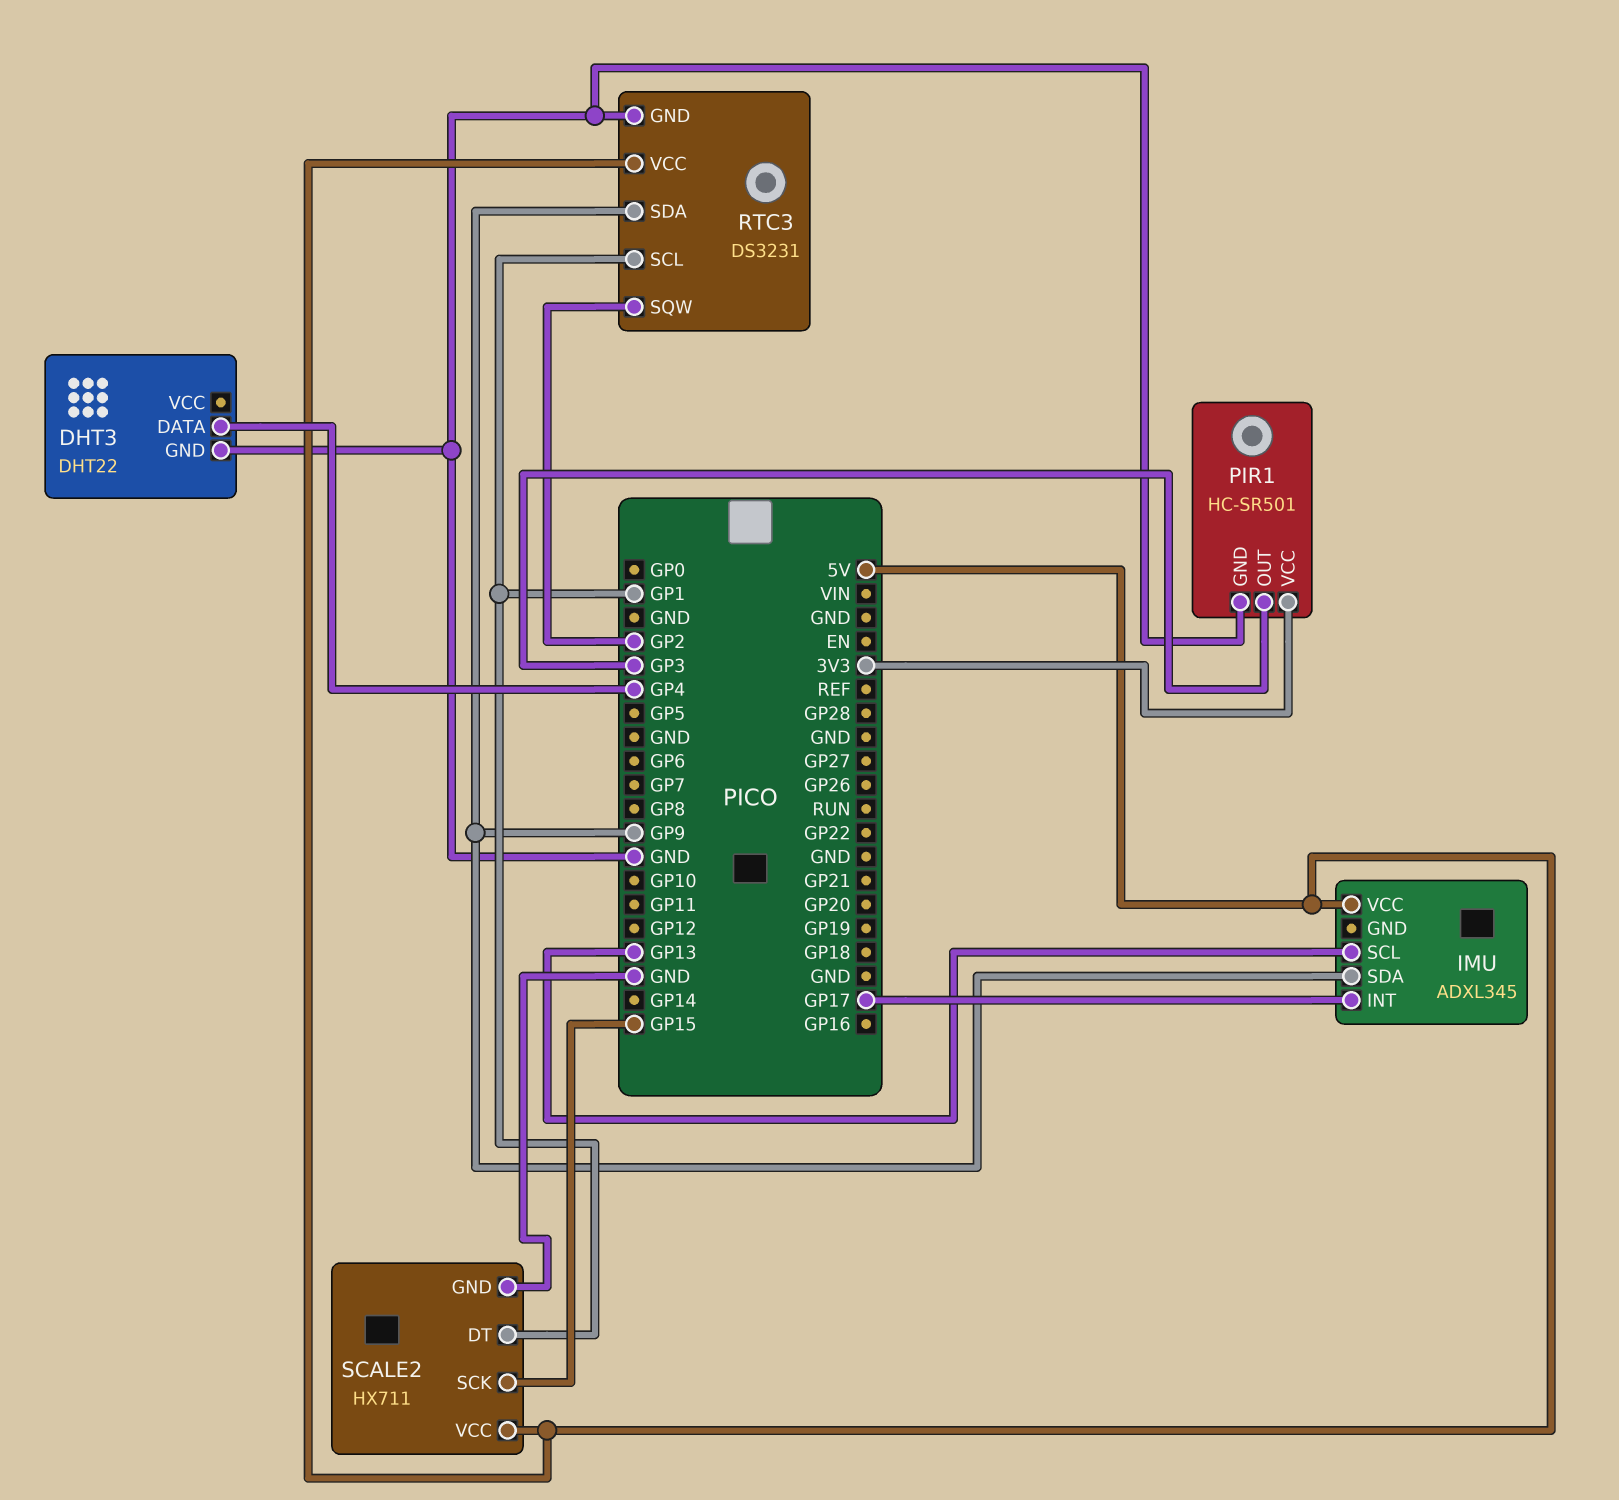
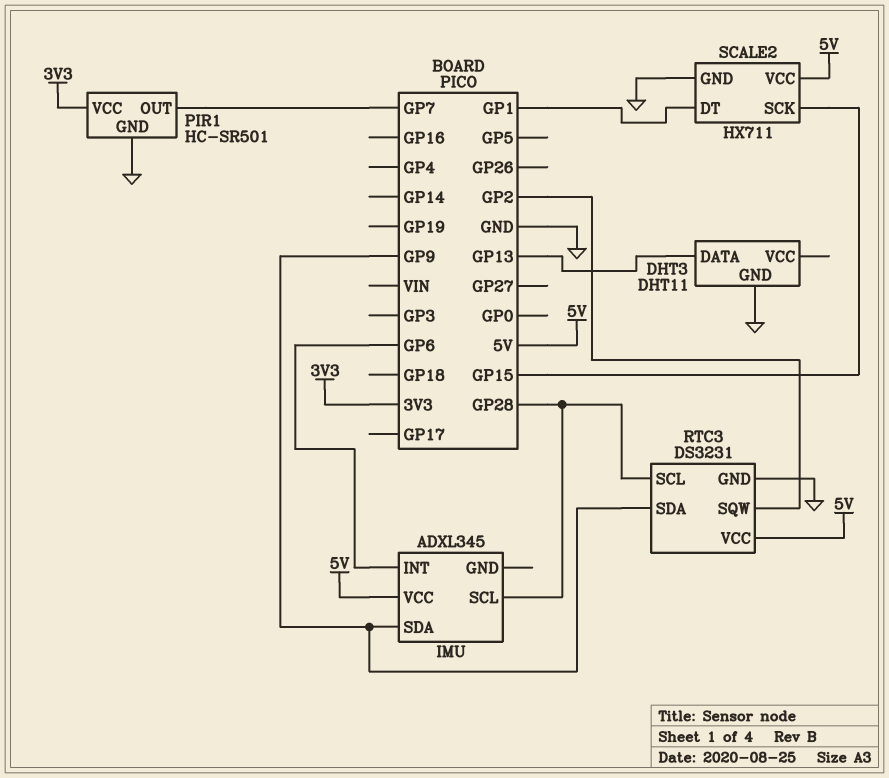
DHT3: DHT22 -> DHT11
DHT3 pin DATA: GP4 -> GP13
IMU pin INT: GP17 -> GP6
IMU pin SCL: GP13 -> GP28
PIR1 pin OUT: GP3 -> GP7
RTC3 pin SCL: GP1 -> GP28

